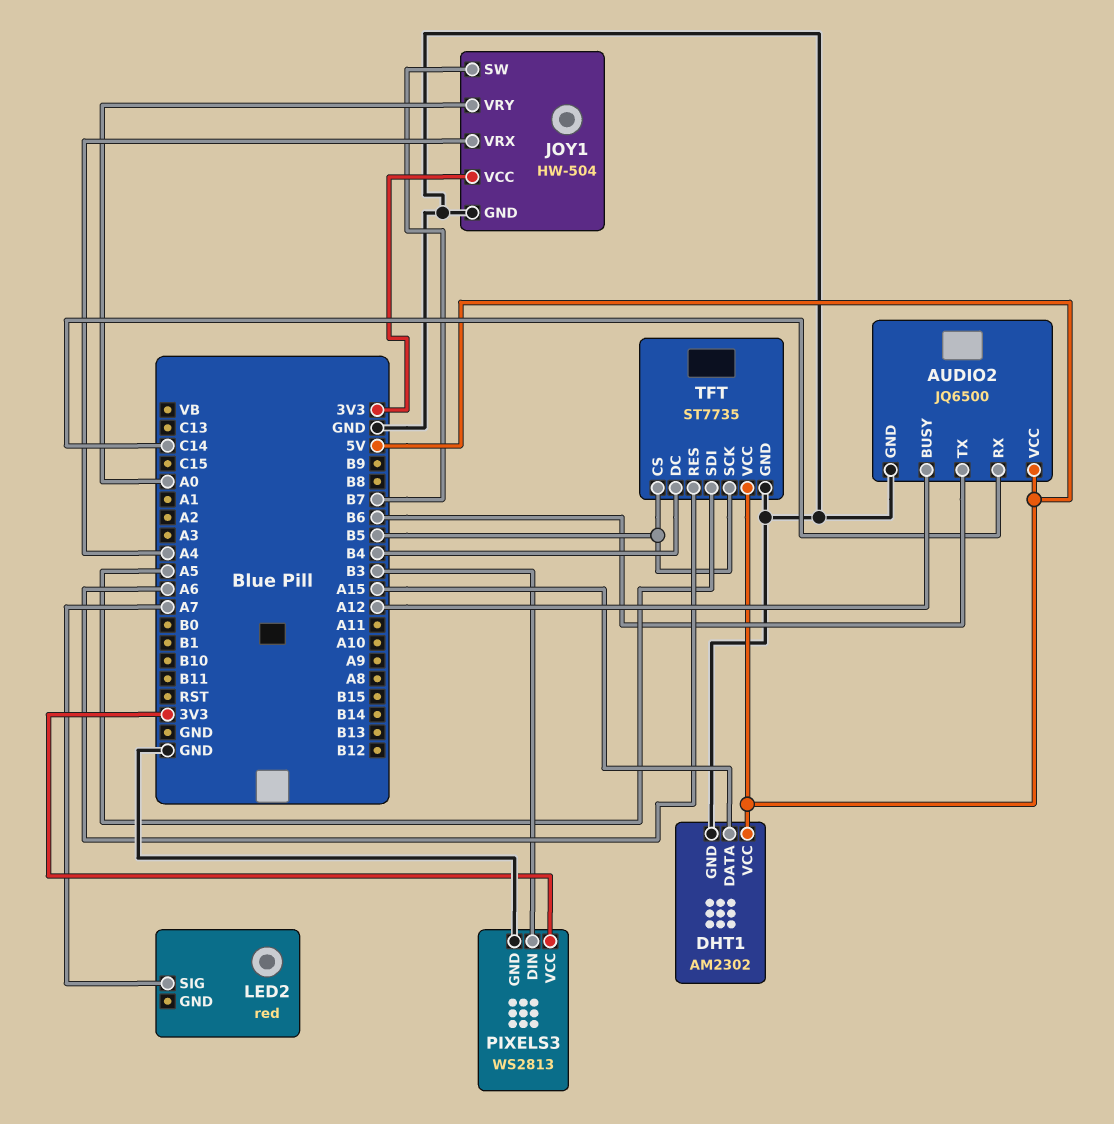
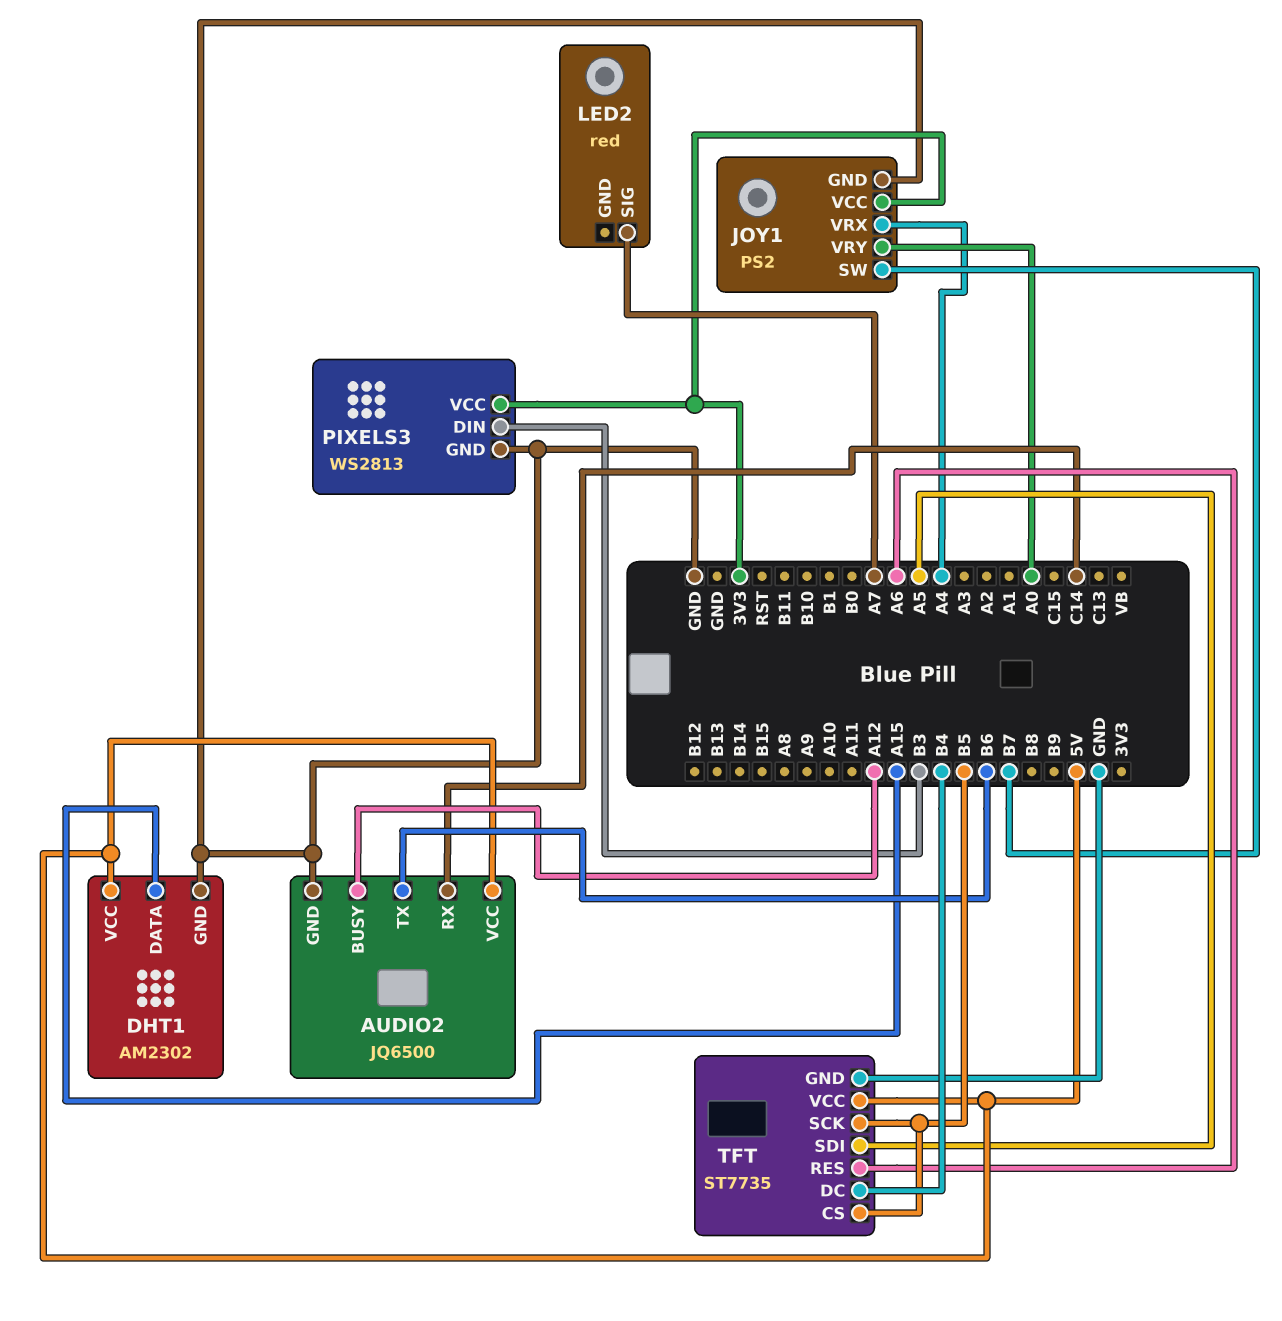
JOY1: HW-504 -> PS2

